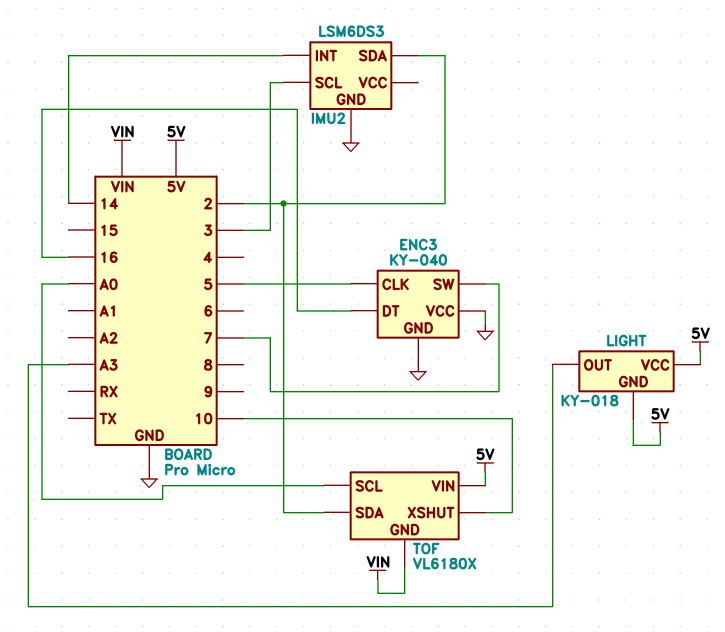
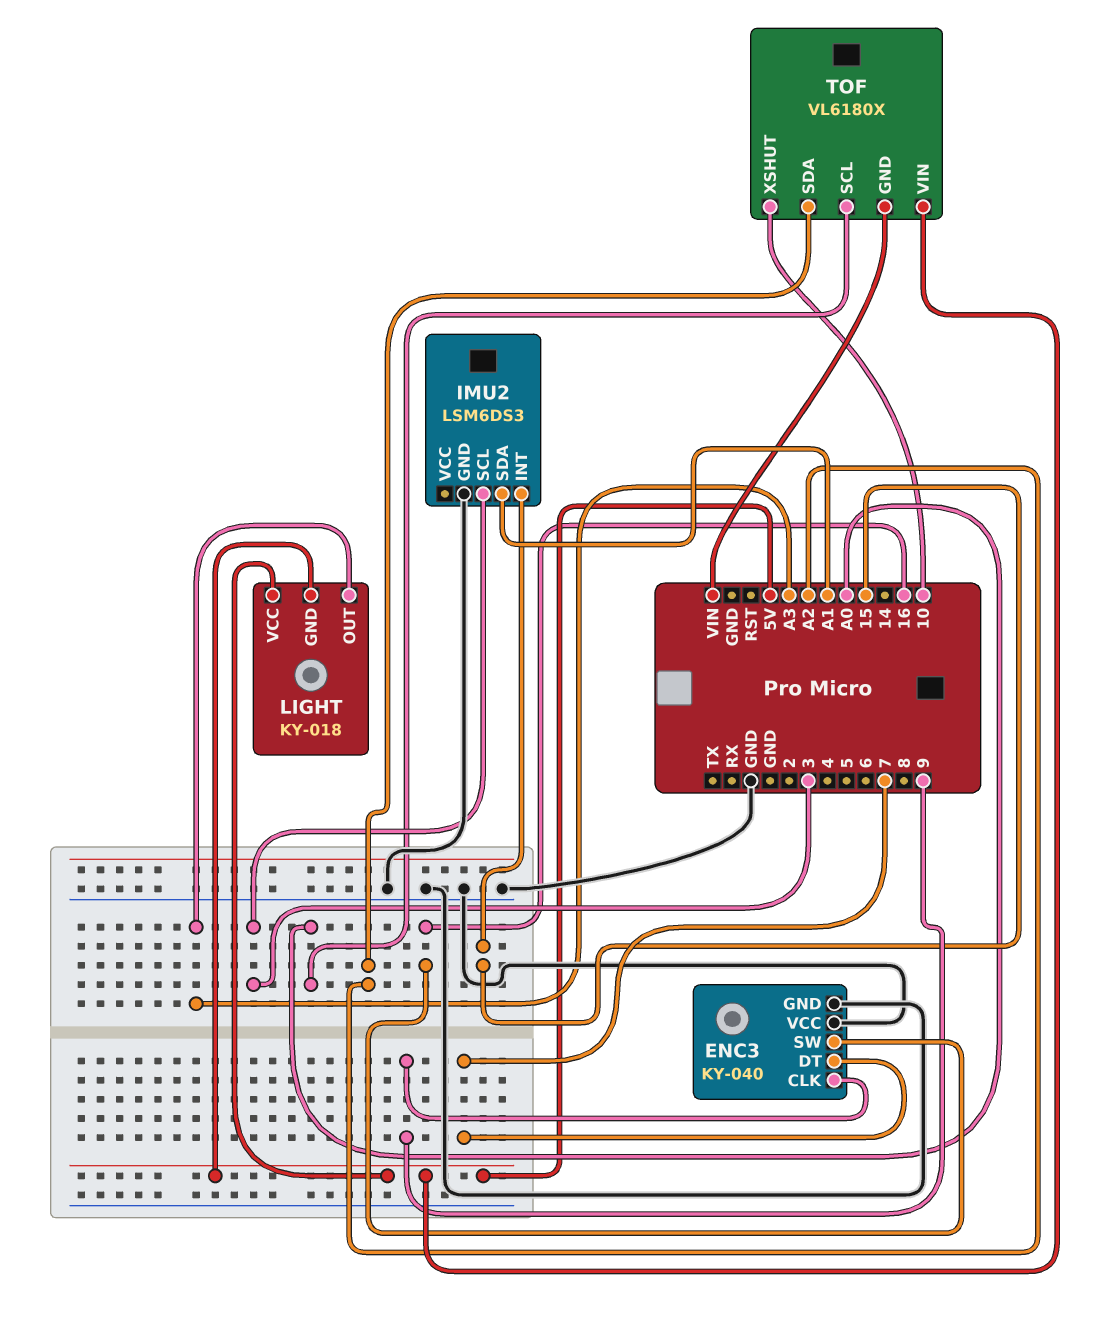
ENC3 pin CLK: 5 -> 9
ENC3 pin DT: 16 -> 7
ENC3 pin SW: 7 -> 16
IMU2 pin INT: 14 -> 15
IMU2 pin SDA: 2 -> A1
TOF pin SDA: 2 -> A2

